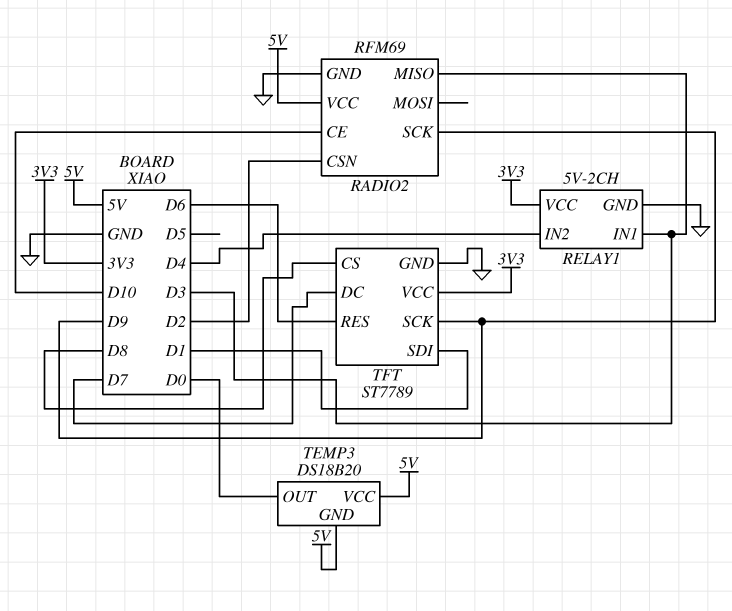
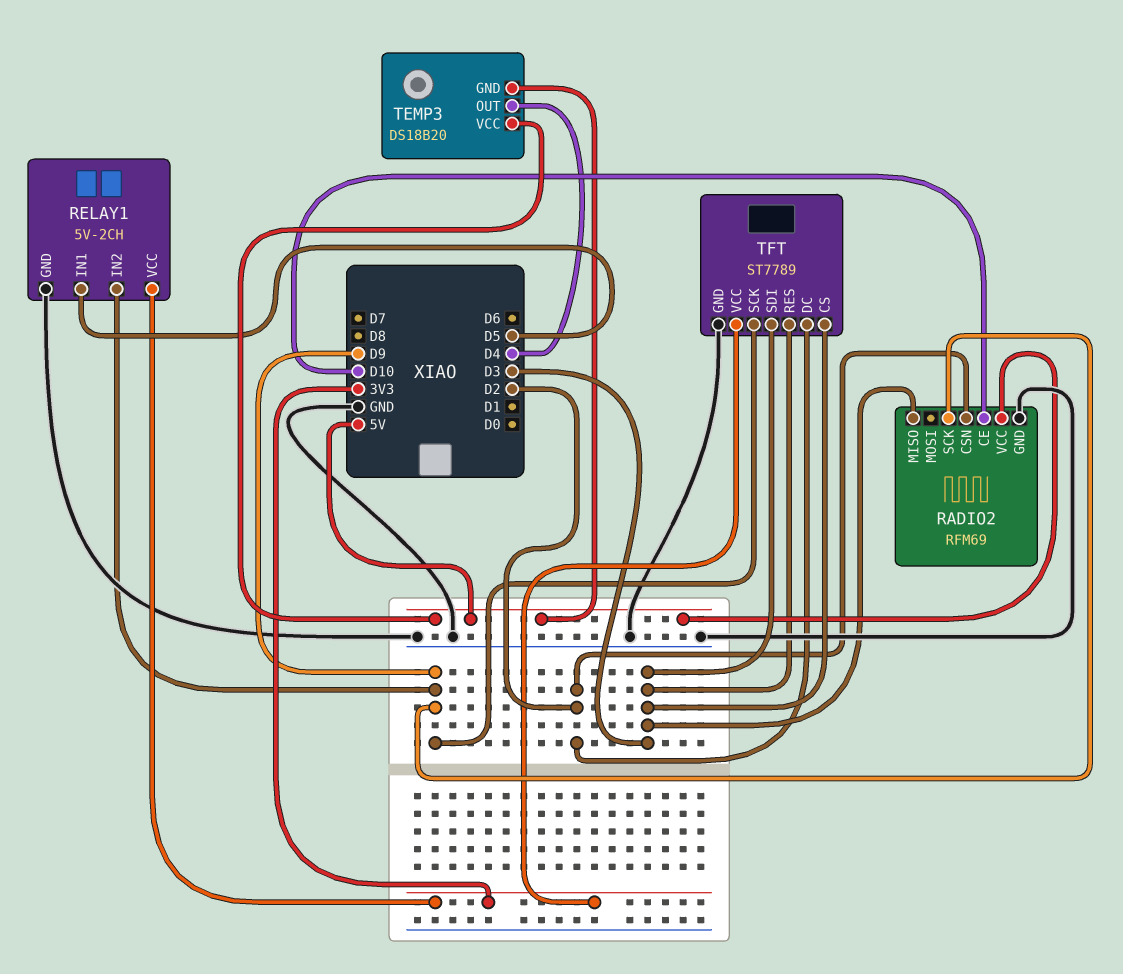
RELAY1 pin IN1: D3 -> D5
RELAY1 pin IN2: D4 -> D9
TEMP3 pin OUT: D0 -> D4
TFT pin CS: D8 -> D3
TFT pin DC: D7 -> D2
TFT pin RES: D6 -> D3
TFT pin SDI: D1 -> D3

